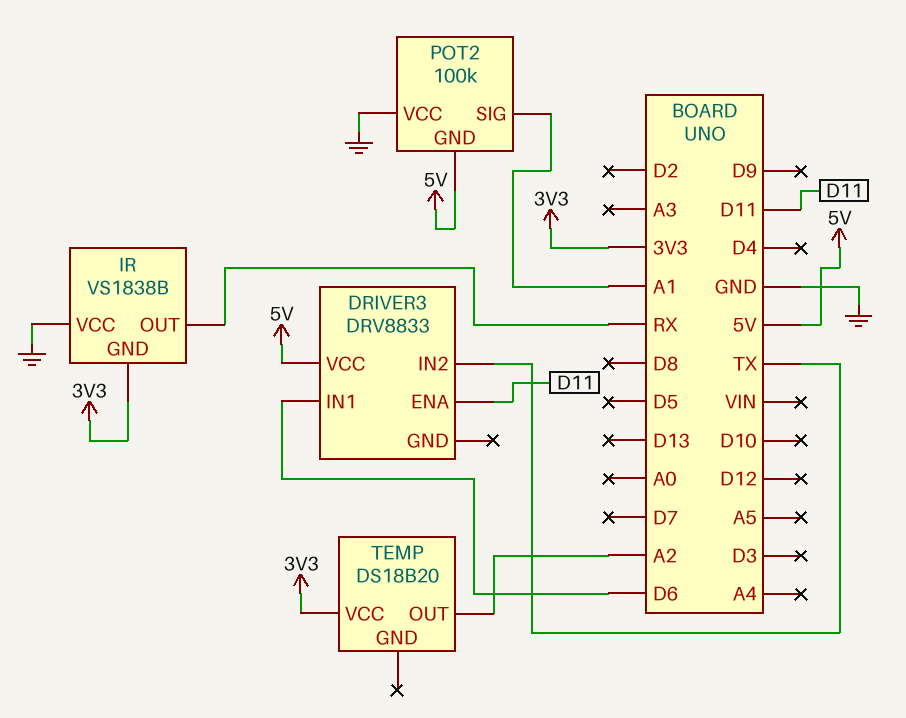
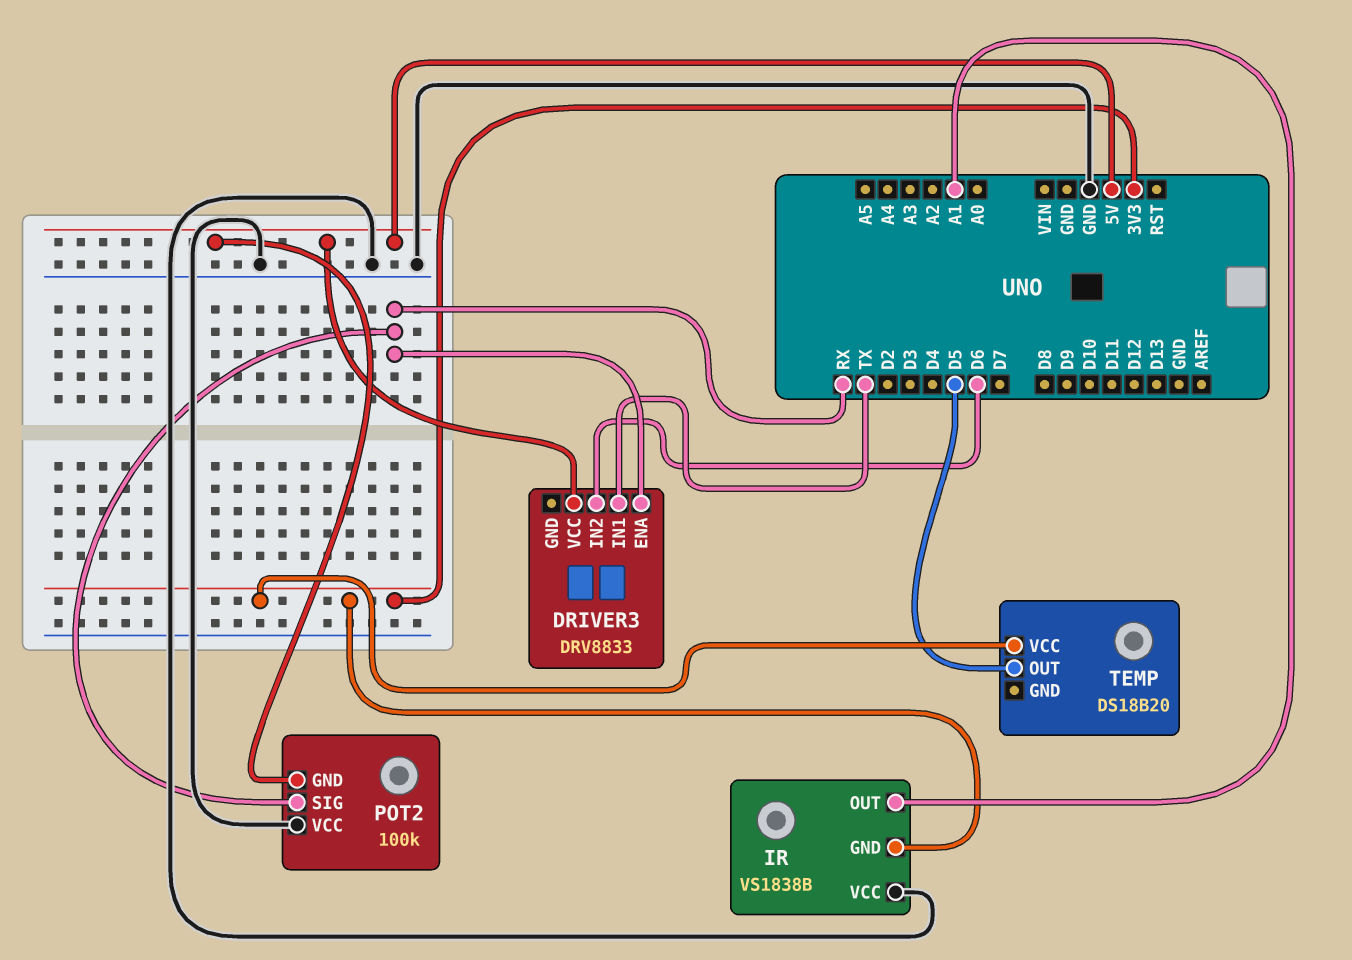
DRIVER3 pin ENA: D11 -> RX
DRIVER3 pin IN1: D6 -> TX
DRIVER3 pin IN2: TX -> D6
IR pin OUT: RX -> A1
POT2 pin SIG: A1 -> RX
TEMP pin OUT: A2 -> D5

